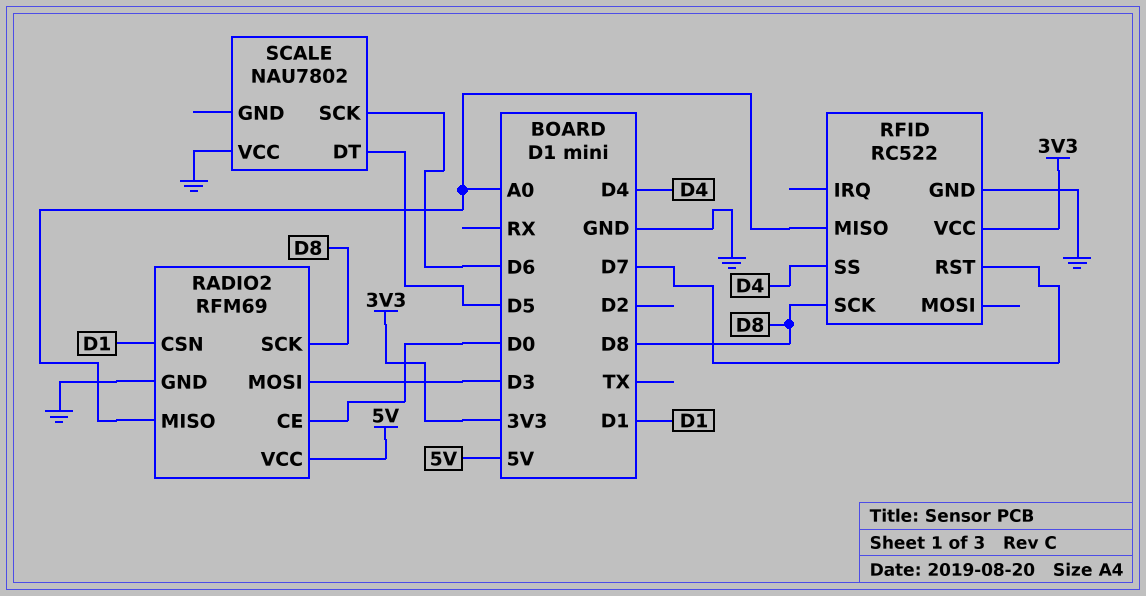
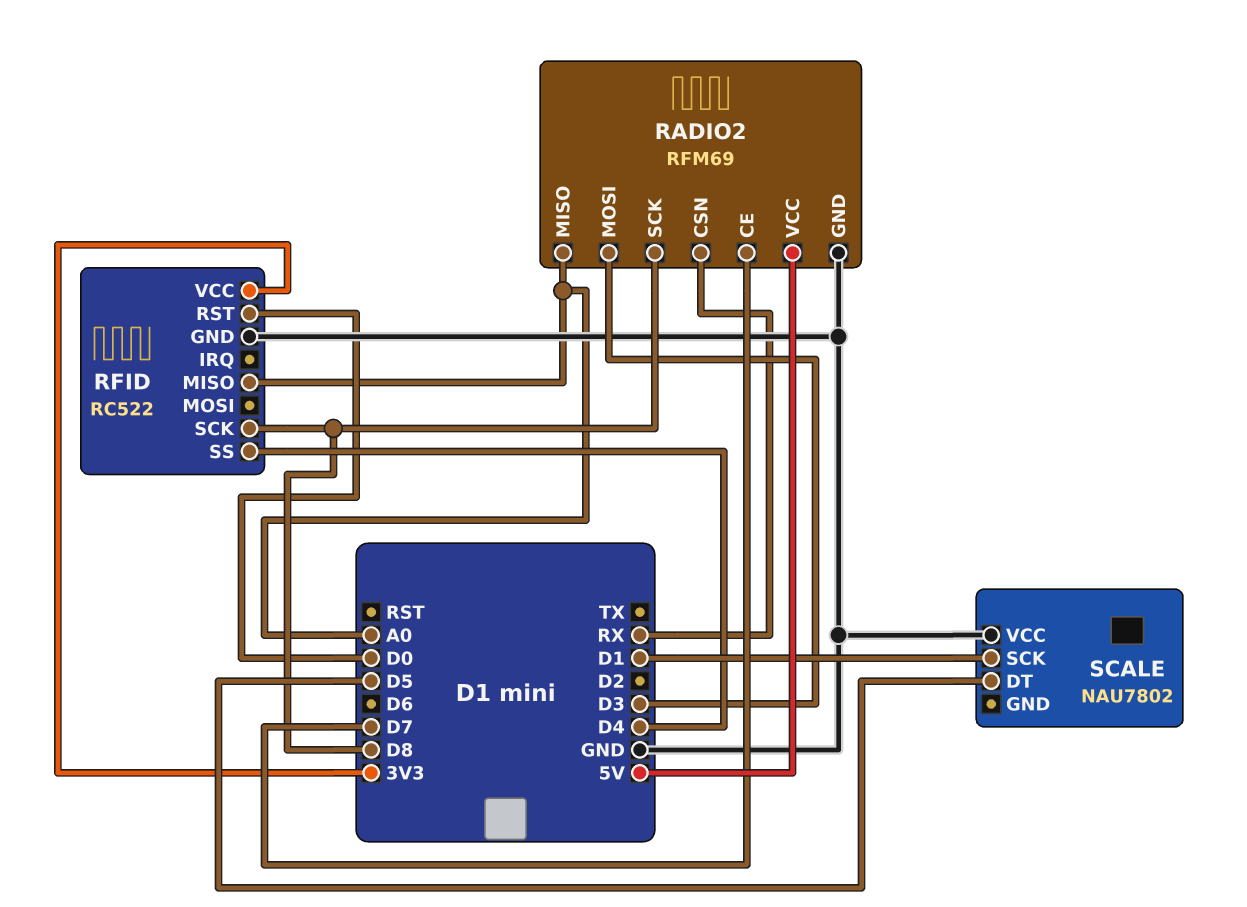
RADIO2 pin CE: D0 -> D7
RADIO2 pin CSN: D1 -> RX
RFID pin RST: D7 -> D0
SCALE pin SCK: D6 -> D1

